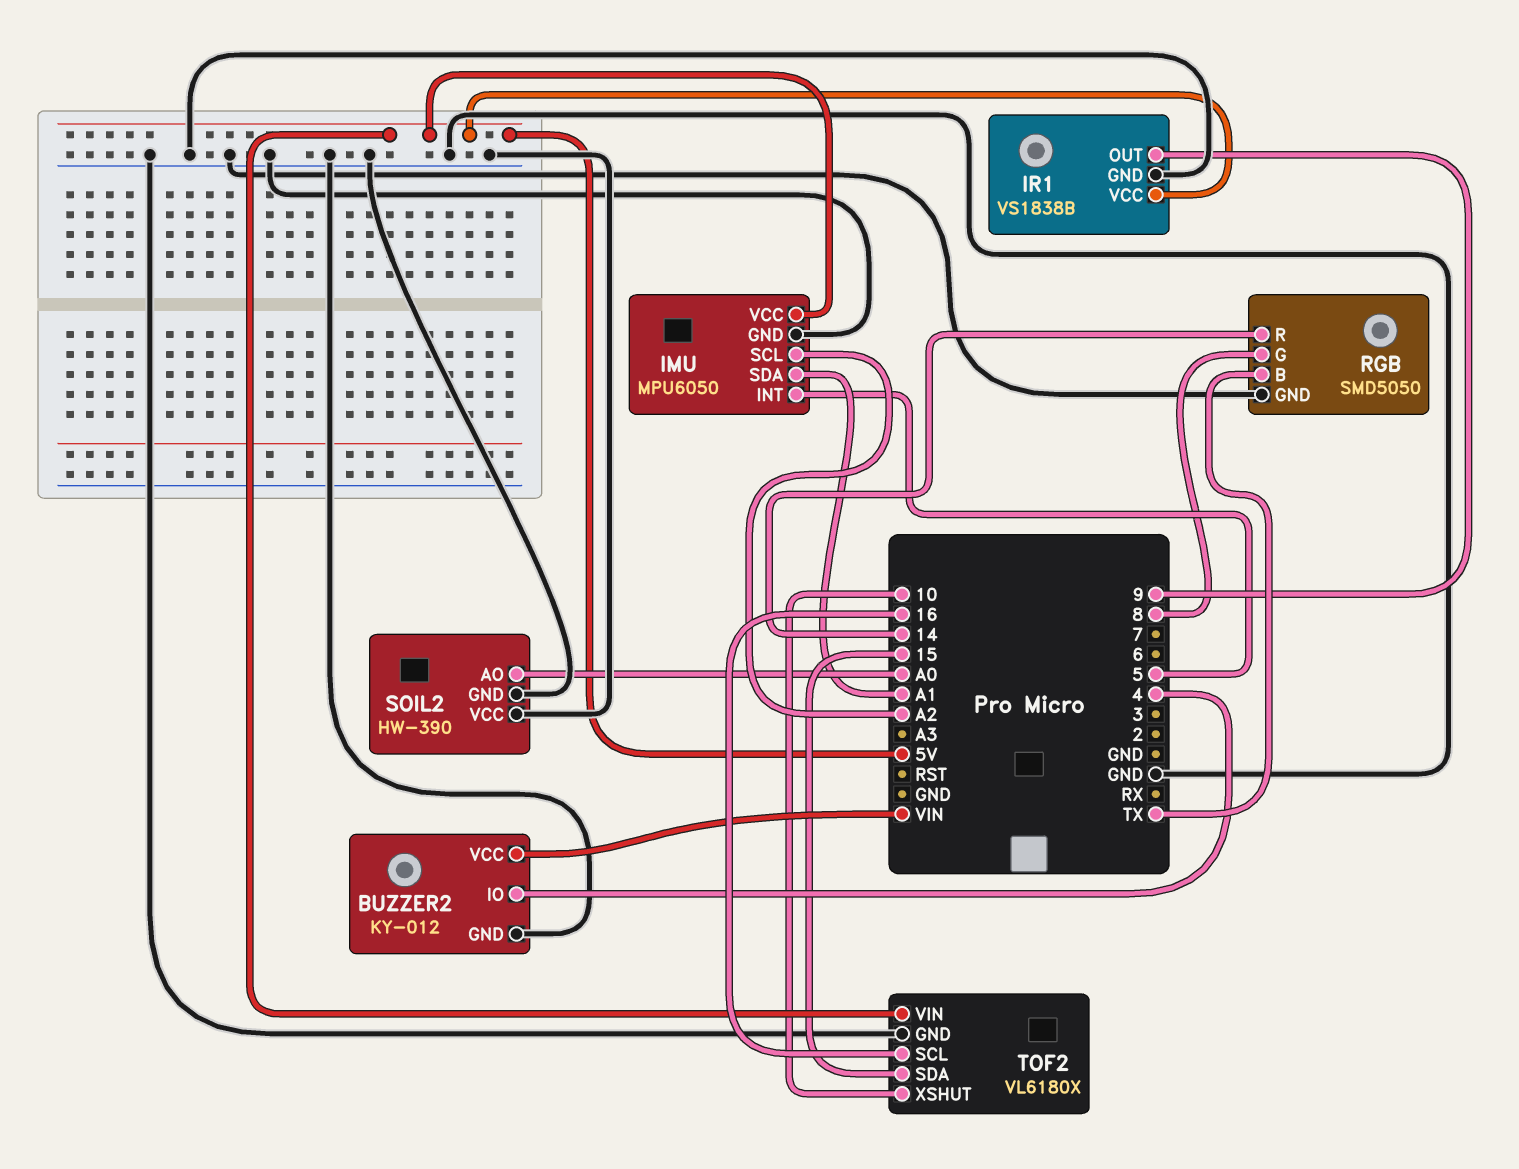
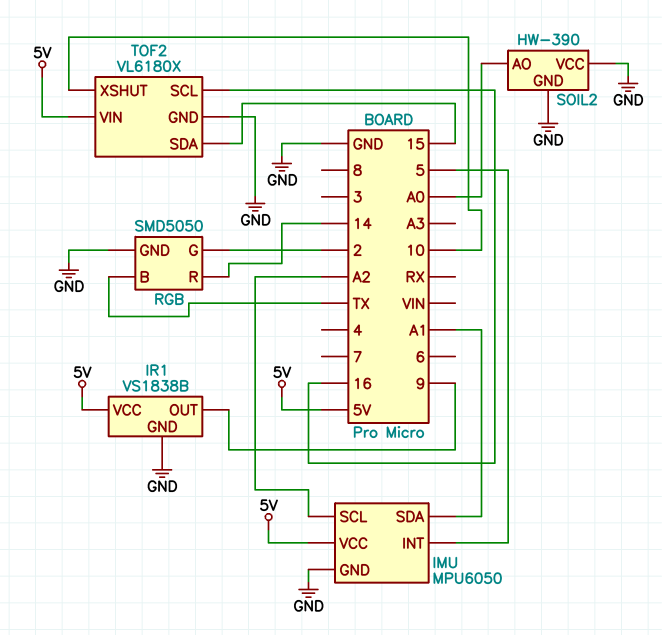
BUZZER2: KY-012 -> none
BUZZER2 pin GND: GND -> none
BUZZER2 pin IO: 4 -> none
BUZZER2 pin VCC: VIN -> none
RGB pin G: 8 -> 2

